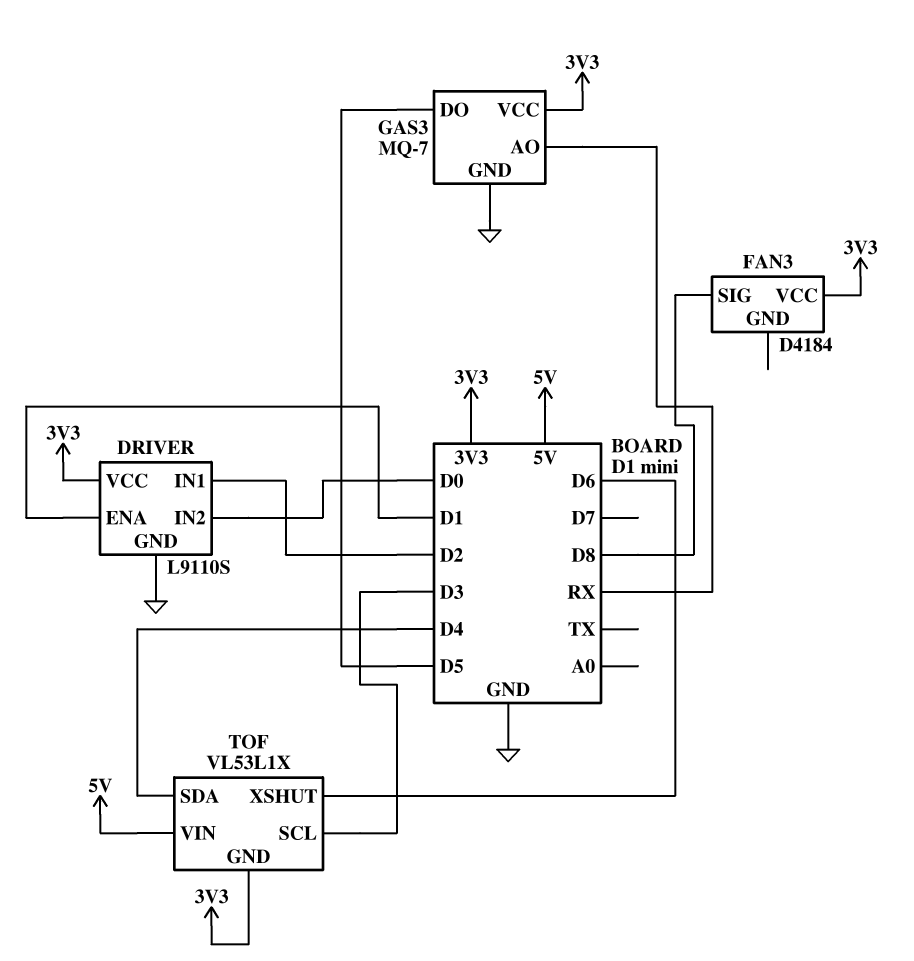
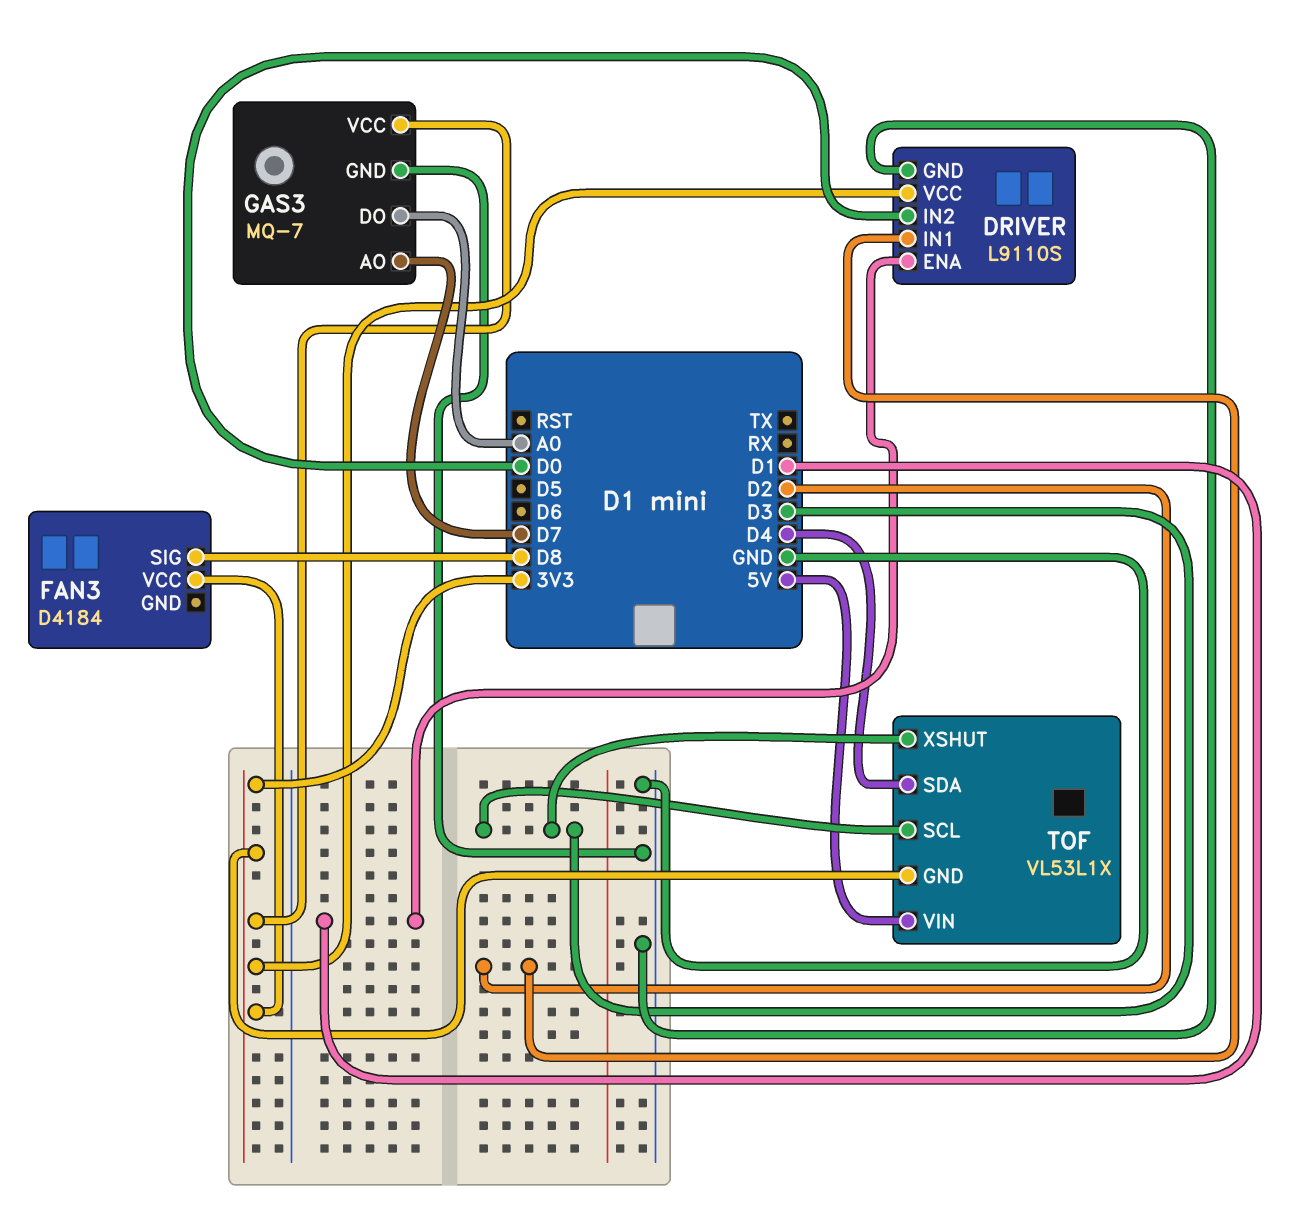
GAS3 pin AO: RX -> D7
GAS3 pin DO: D5 -> A0
TOF pin XSHUT: D6 -> D3

